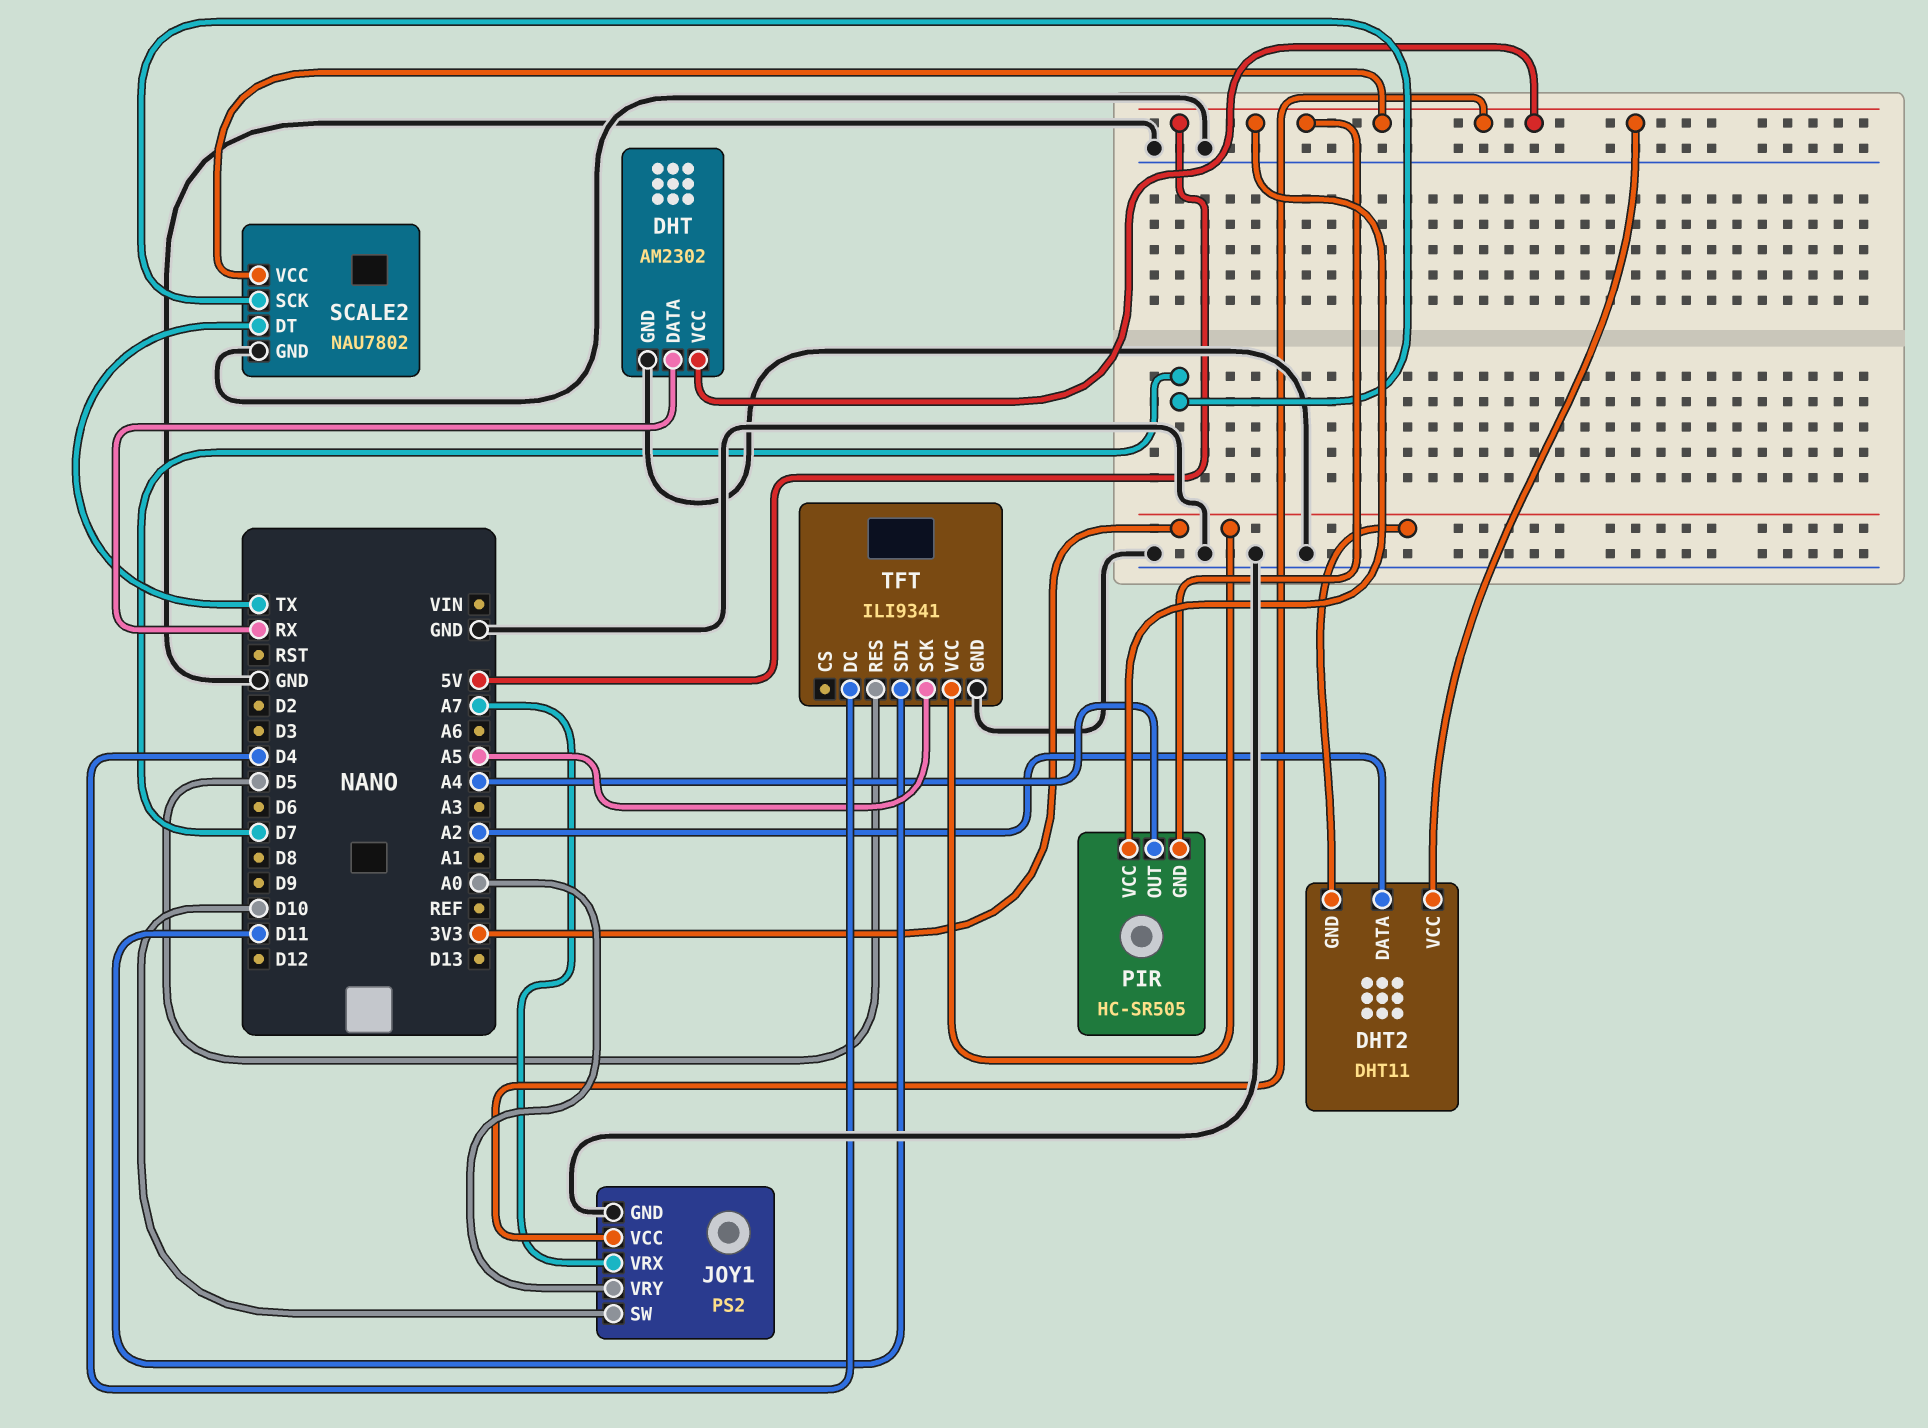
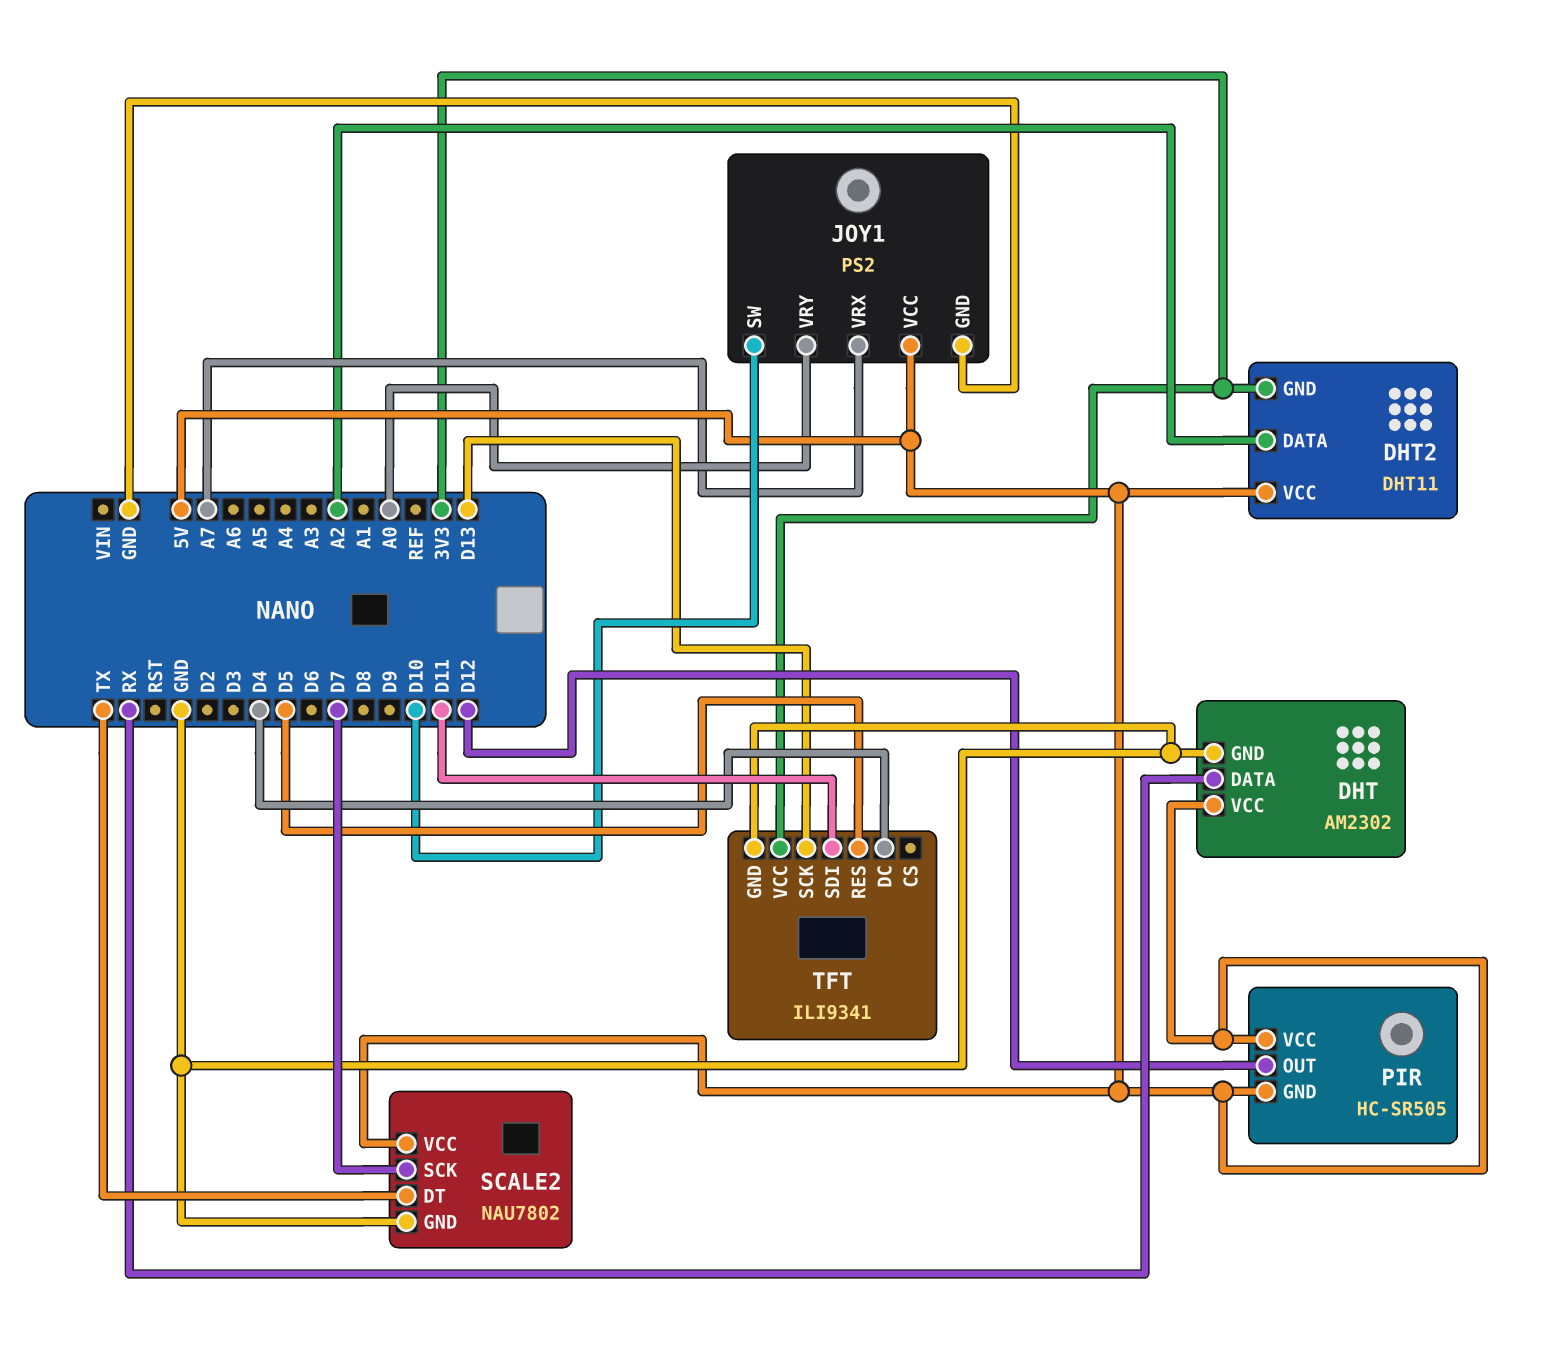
PIR pin OUT: A4 -> D12
TFT pin SCK: A5 -> D13

